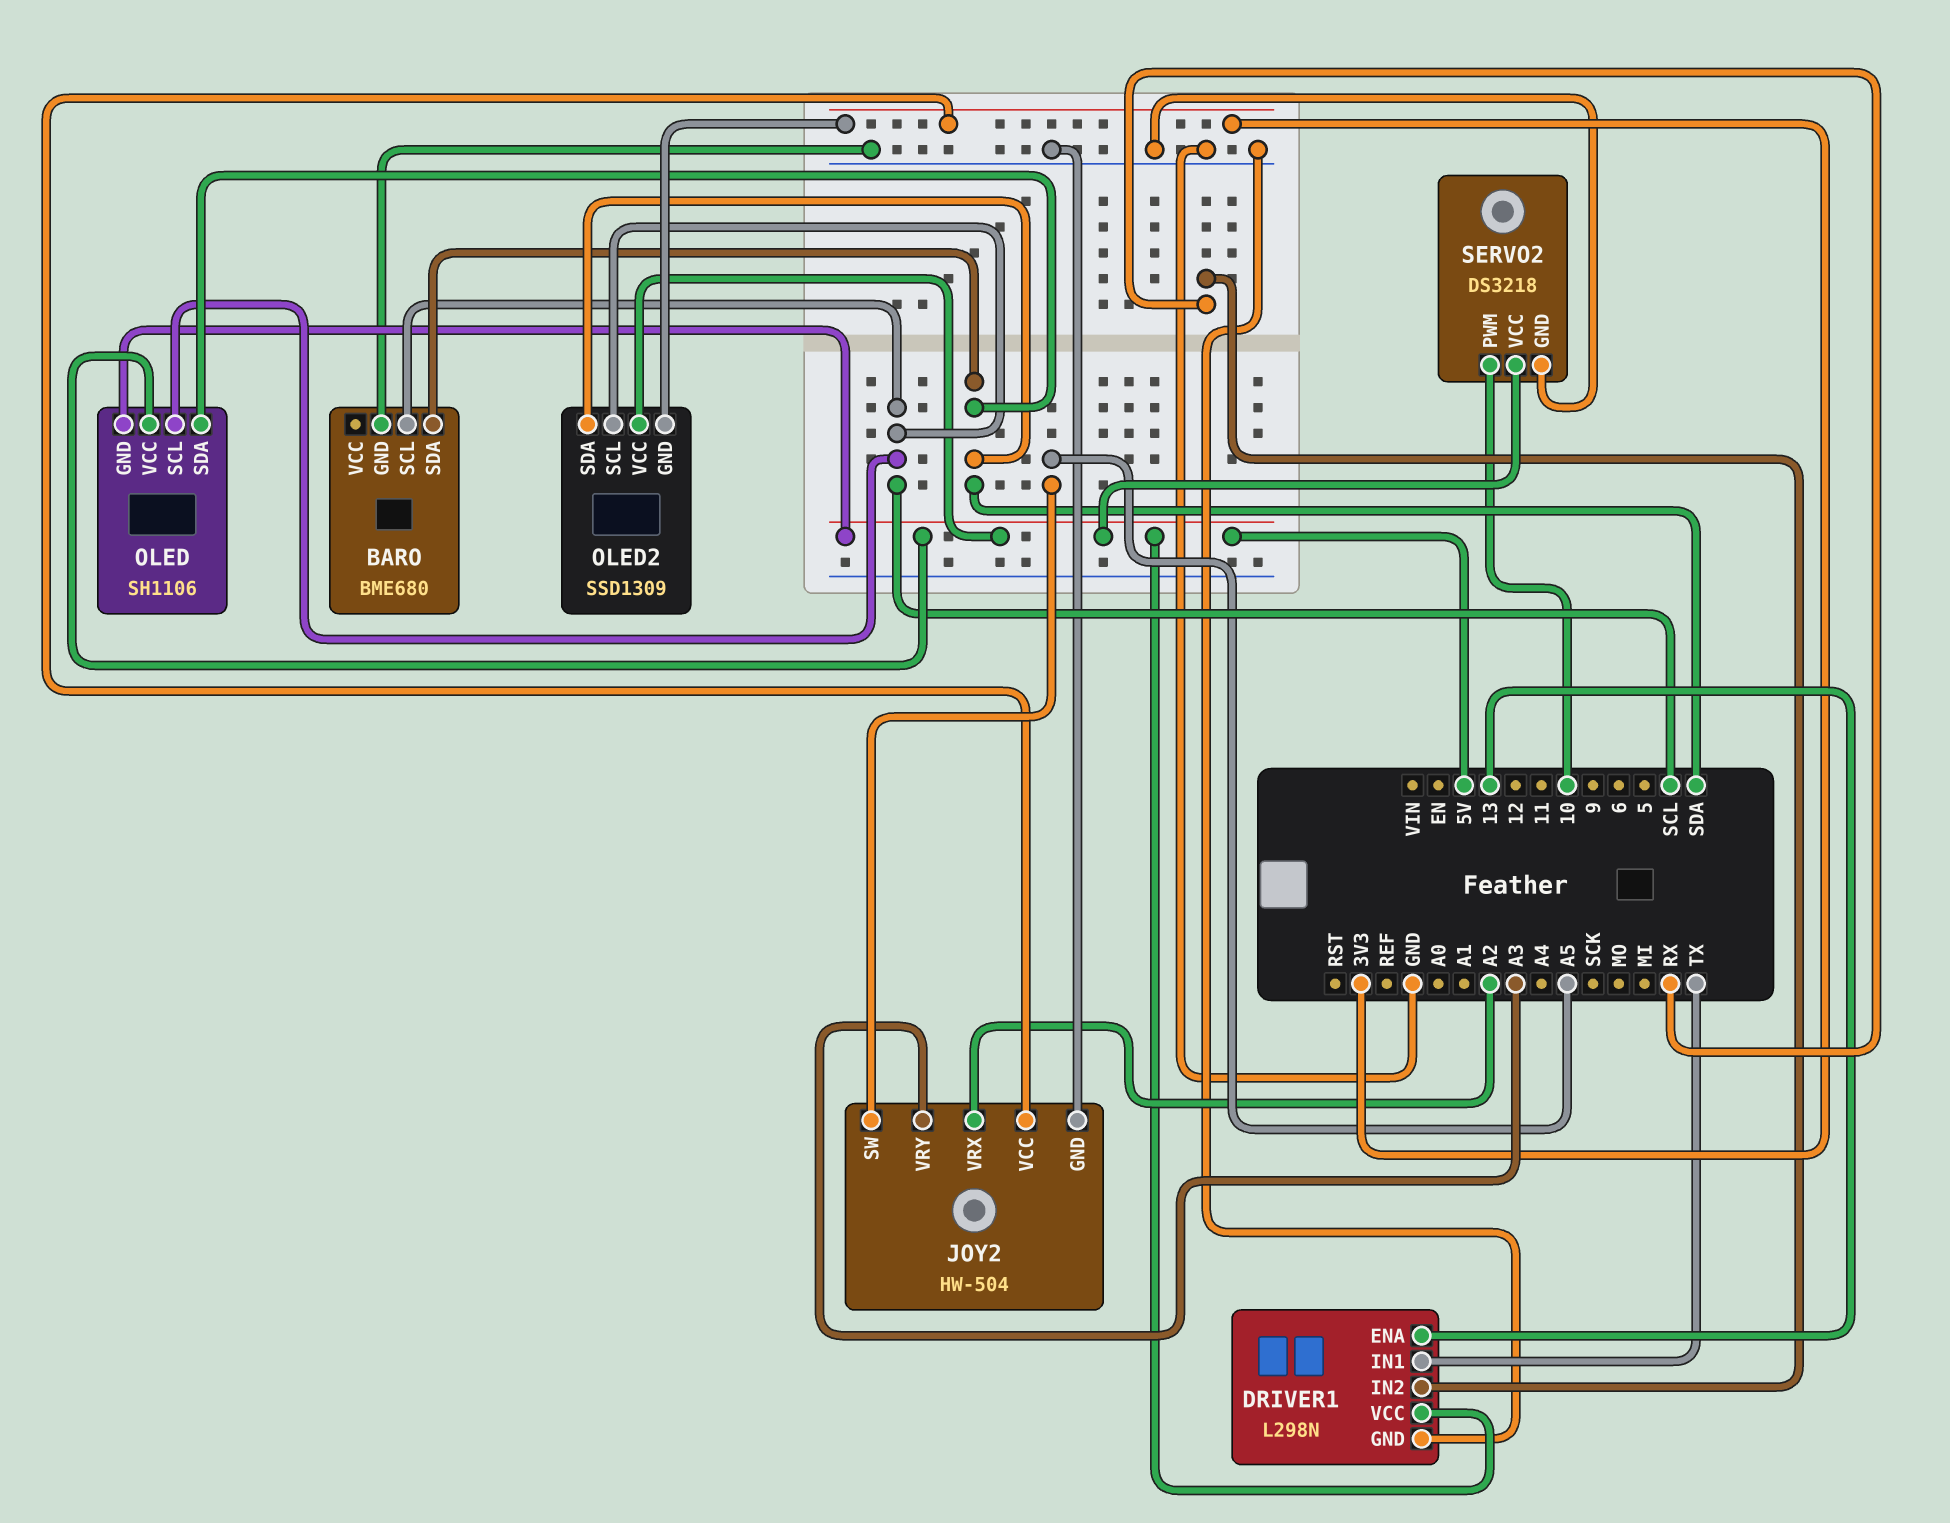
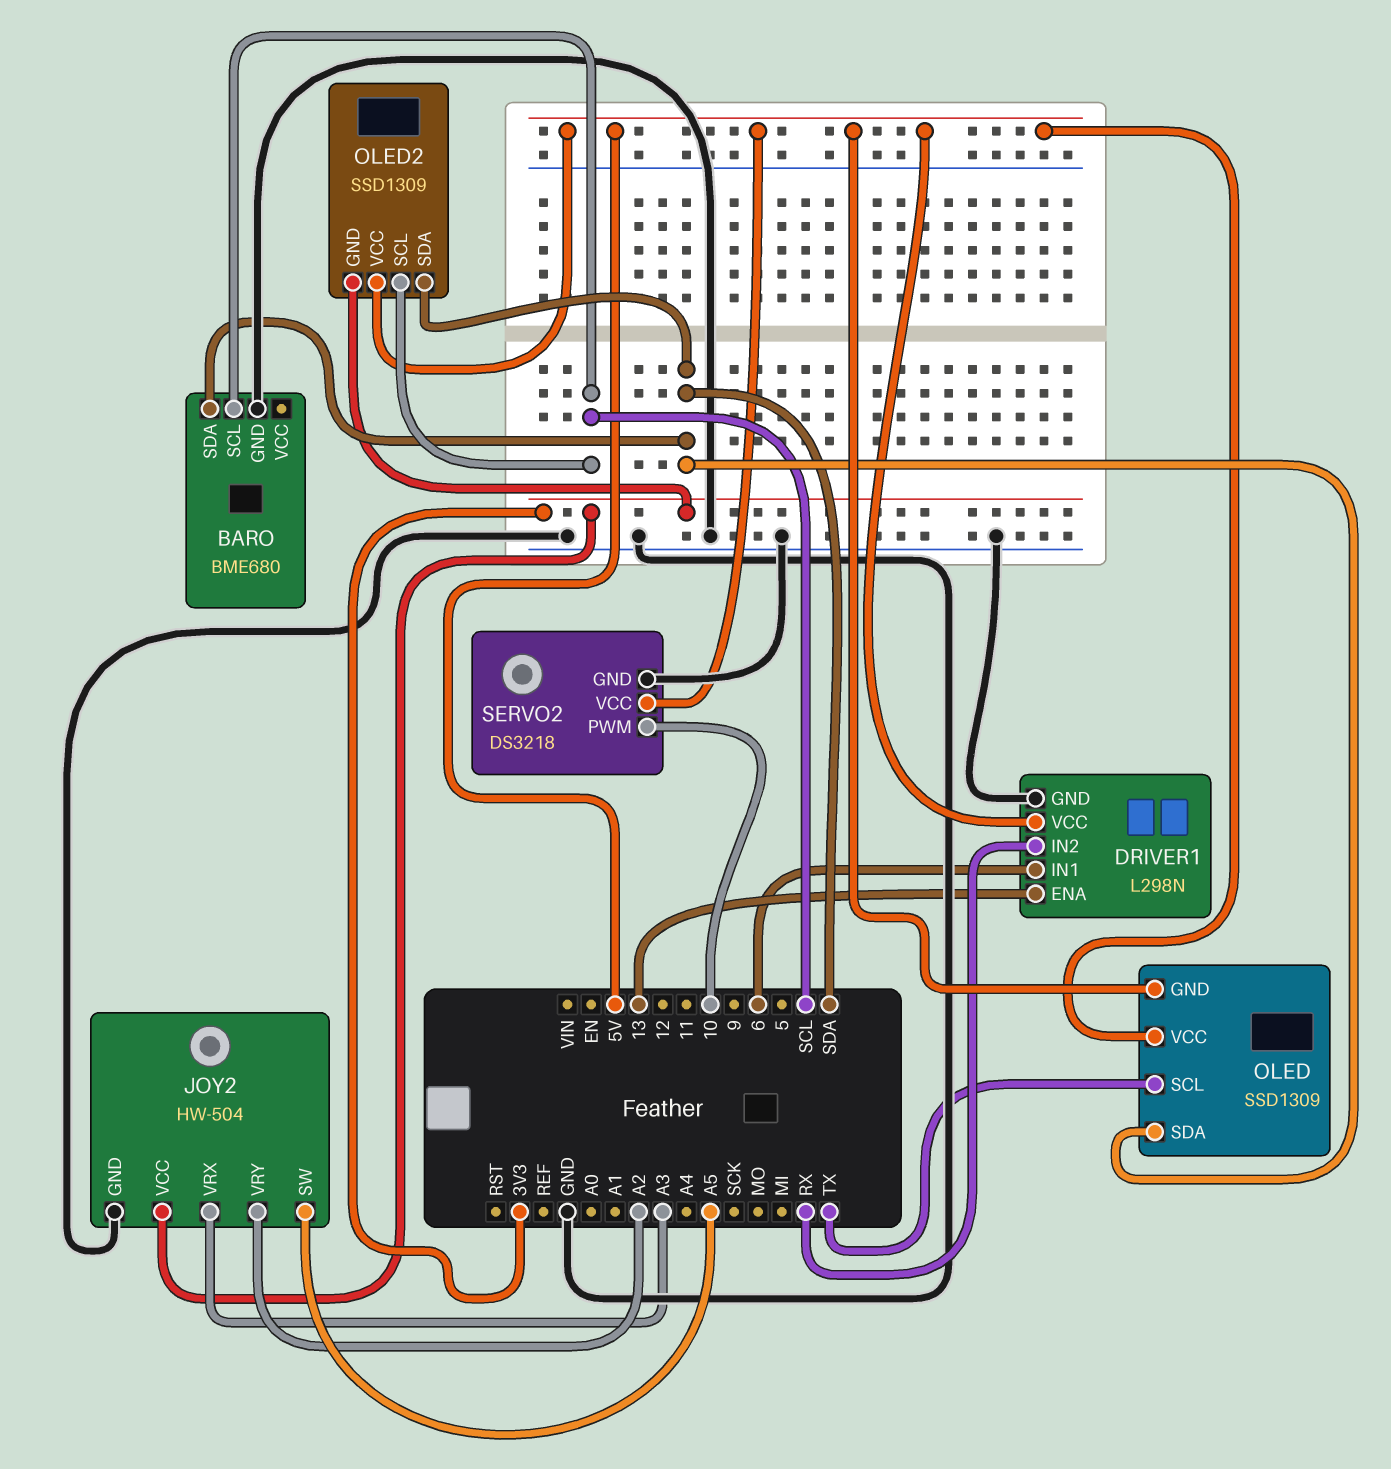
DRIVER1 pin IN1: TX -> 6
JOY2 pin VRX: A2 -> A3
JOY2 pin VRY: A3 -> A2
OLED: SH1106 -> SSD1309
OLED pin SCL: SCL -> TX

